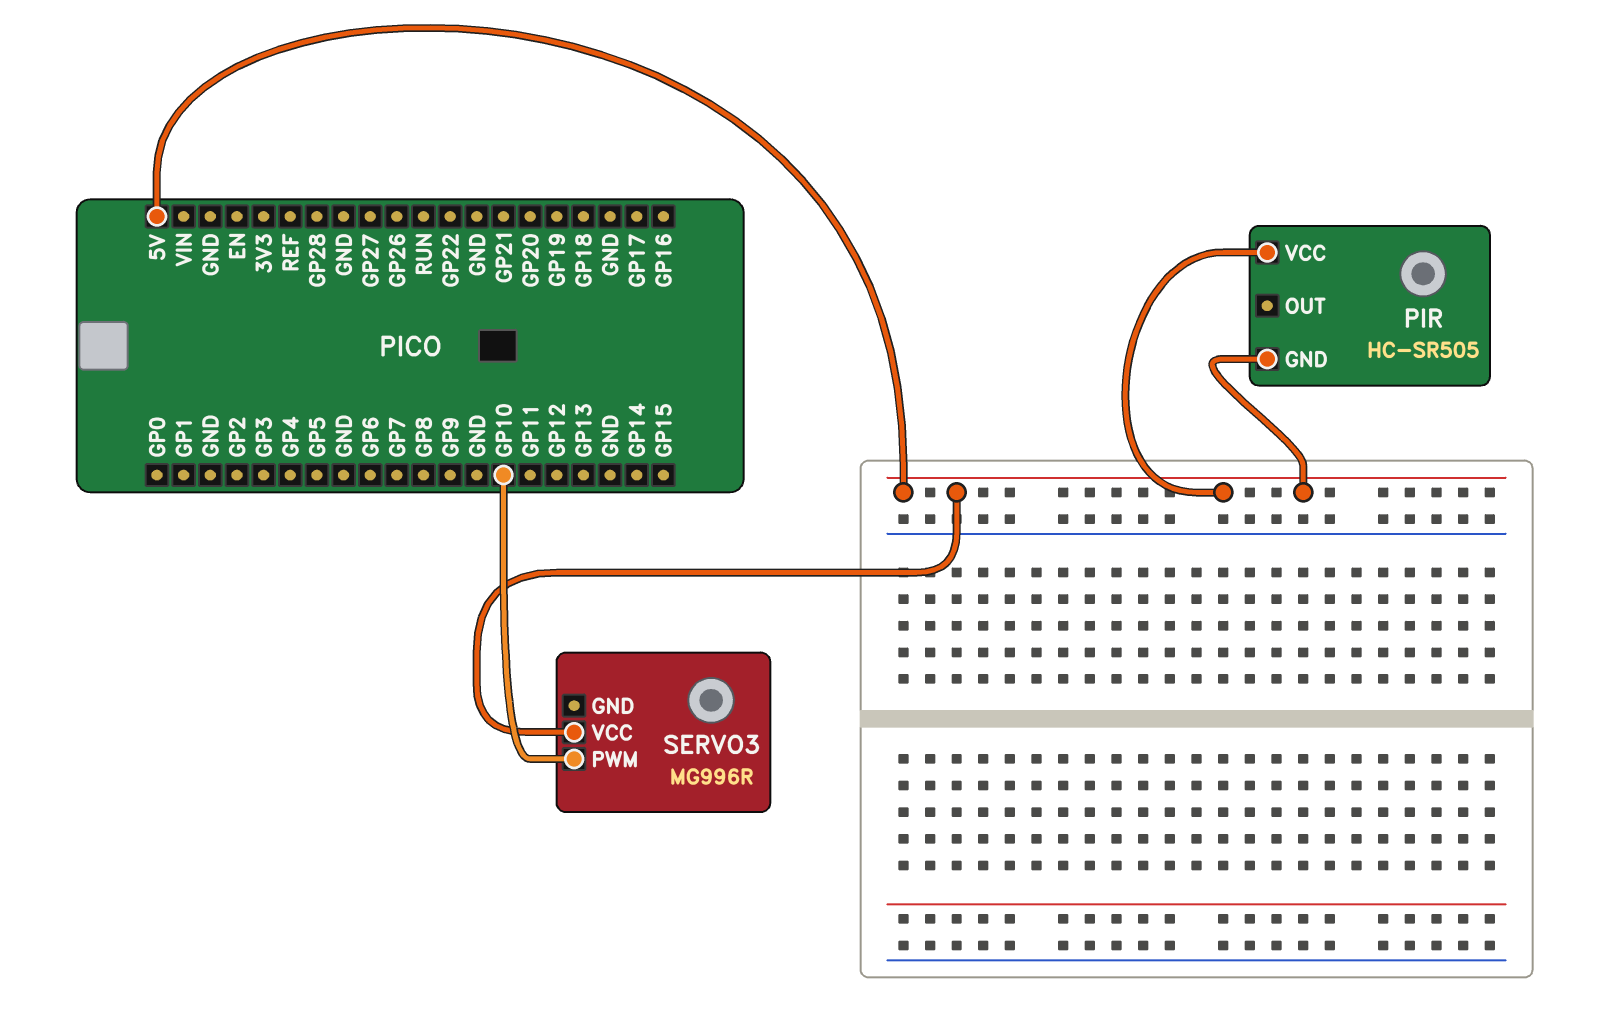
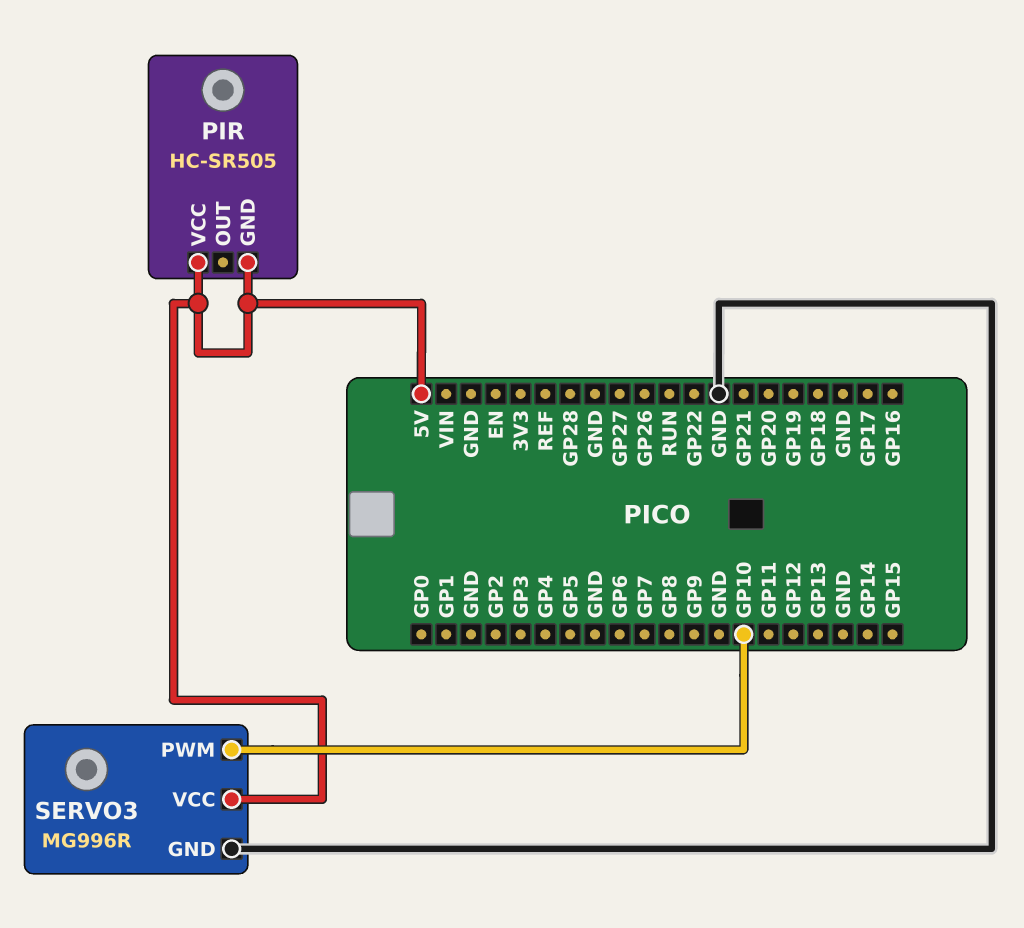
SERVO3 pin GND: none -> GND

